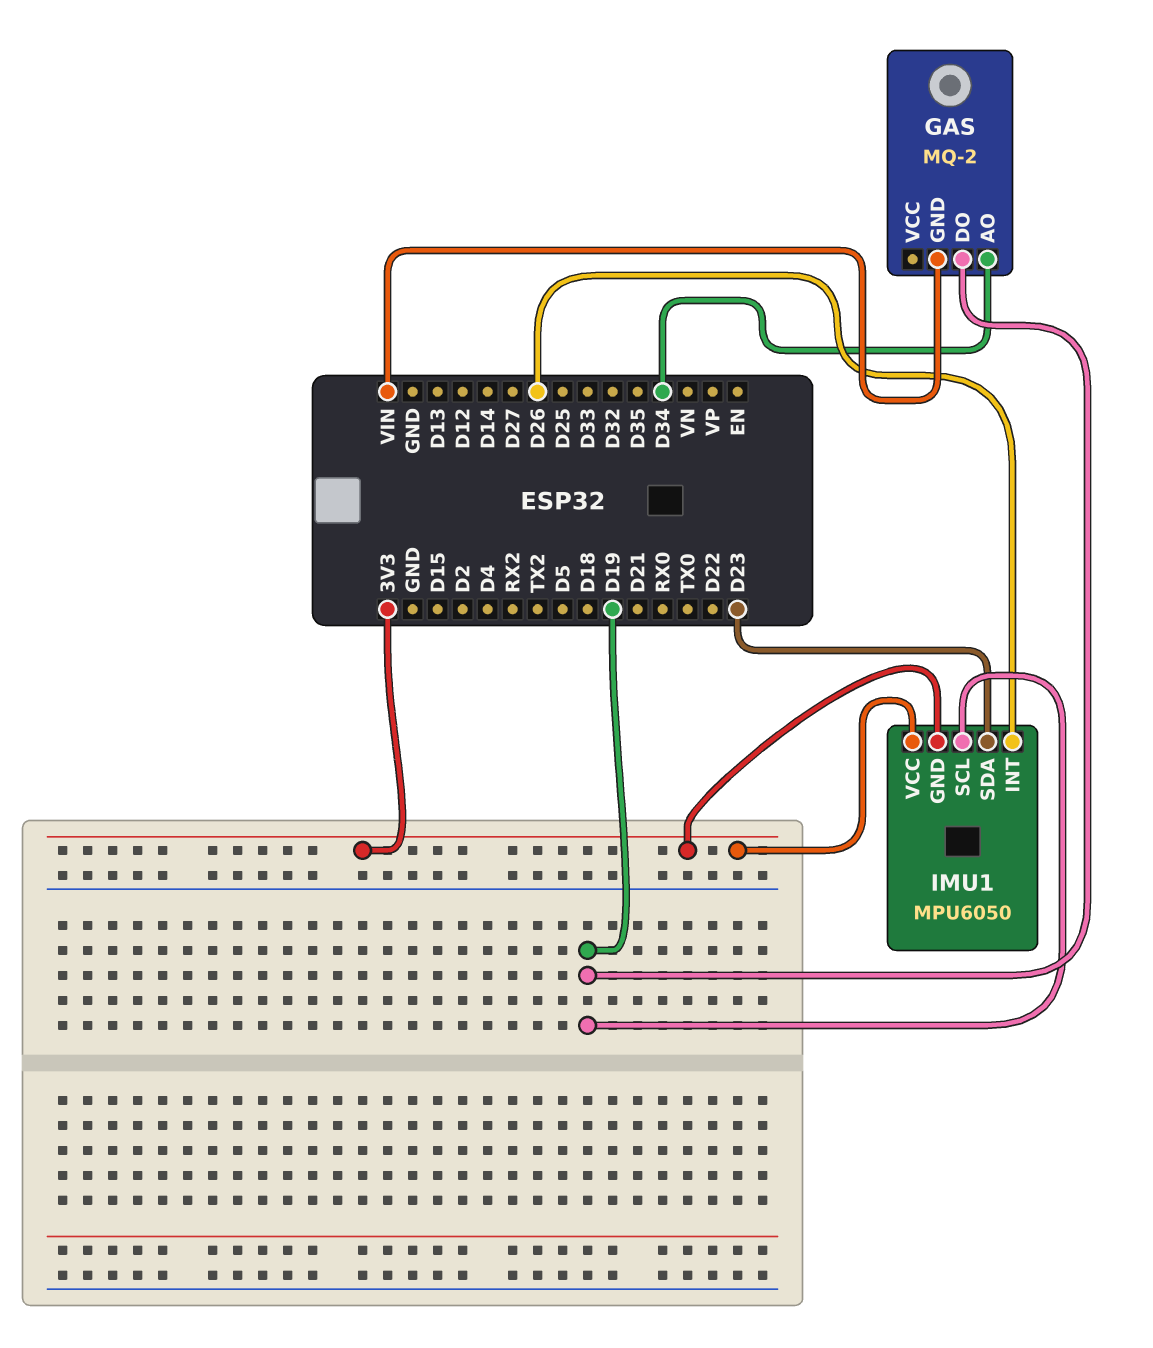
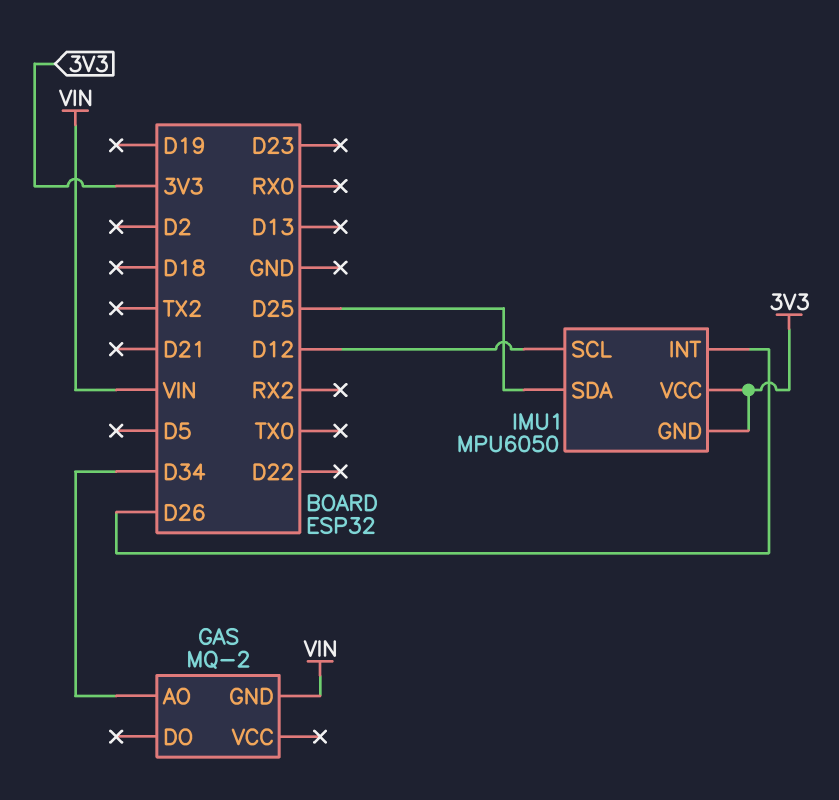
GAS pin DO: D19 -> none
IMU1 pin SCL: D19 -> D12
IMU1 pin SDA: D23 -> D25

